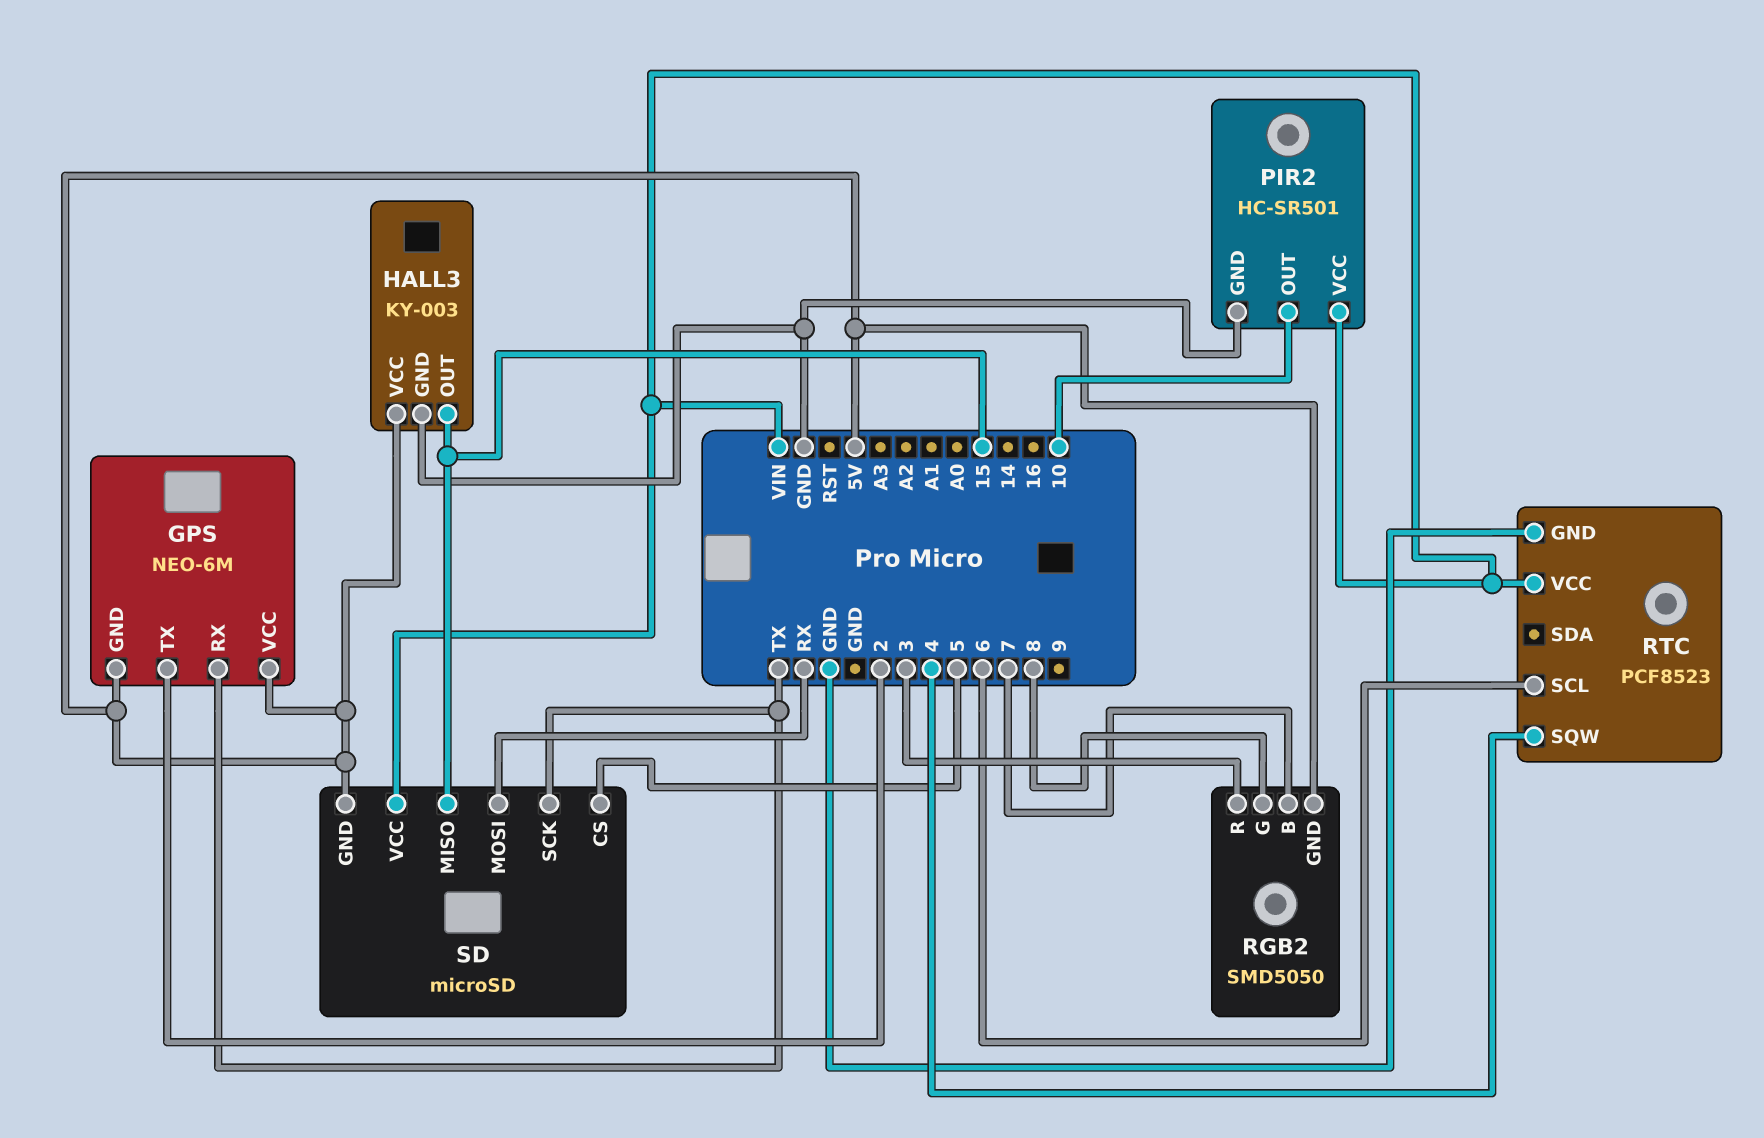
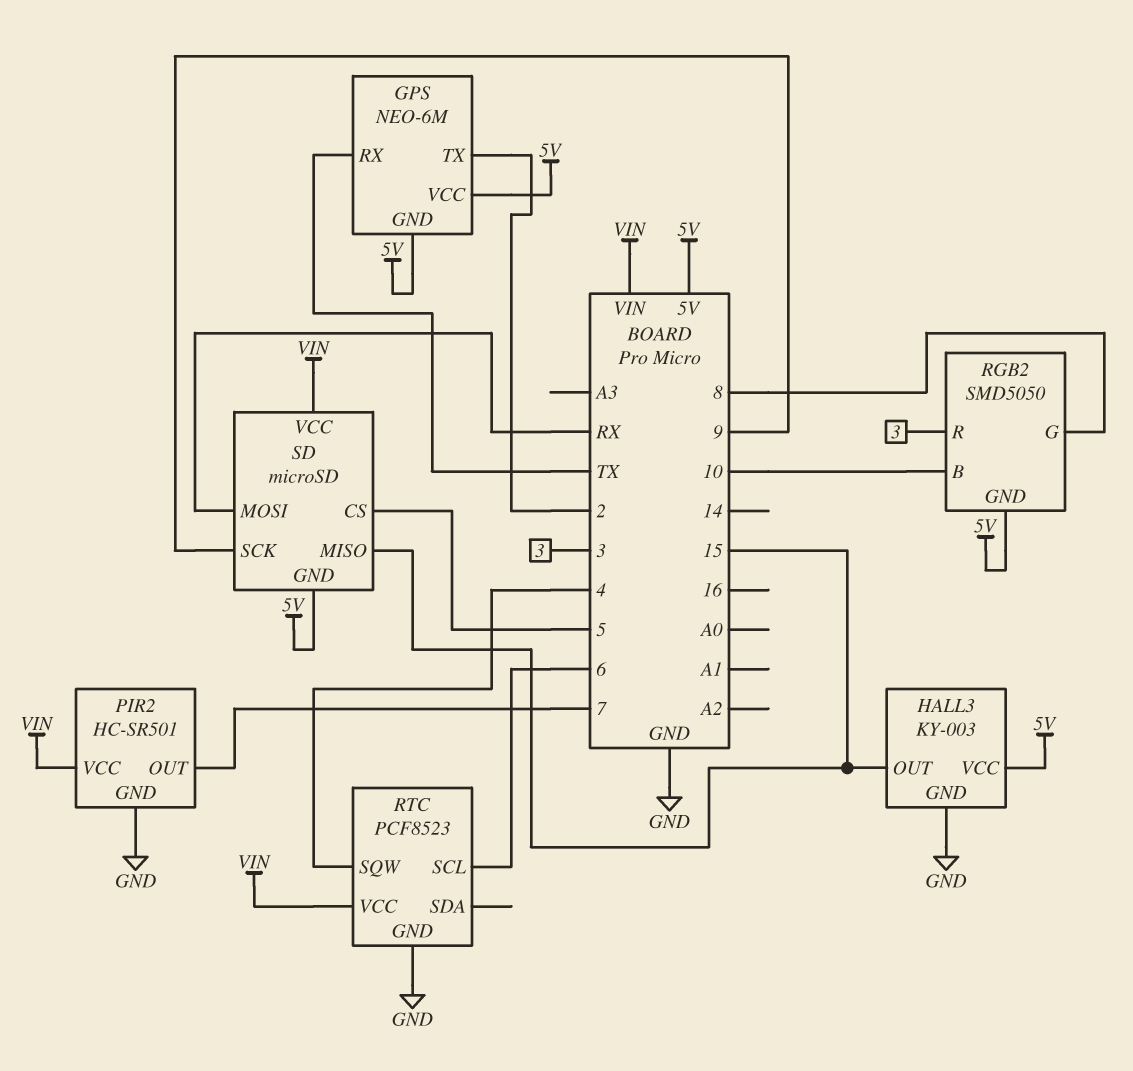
PIR2 pin OUT: 10 -> 7
RGB2 pin B: 7 -> 10
SD pin SCK: TX -> 9

